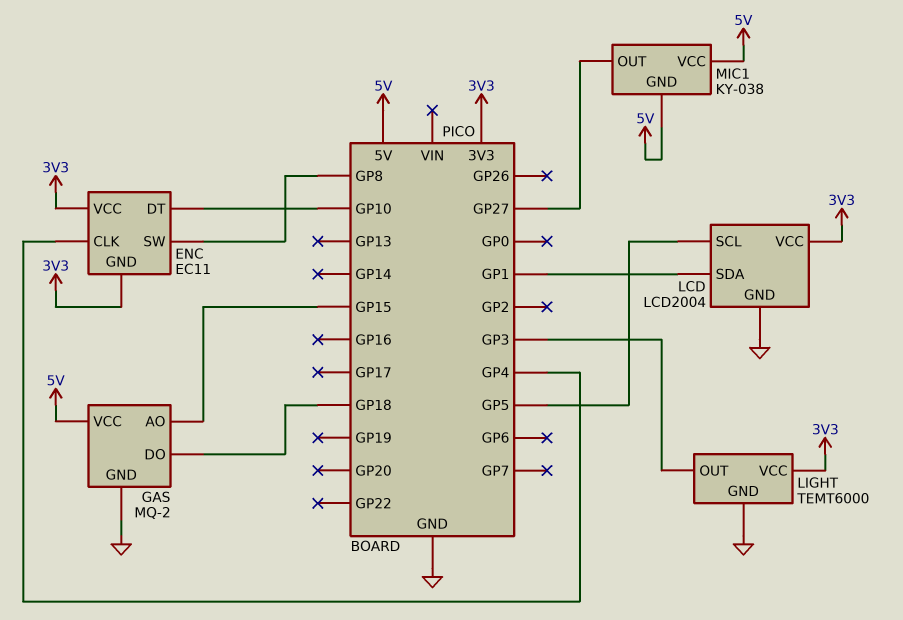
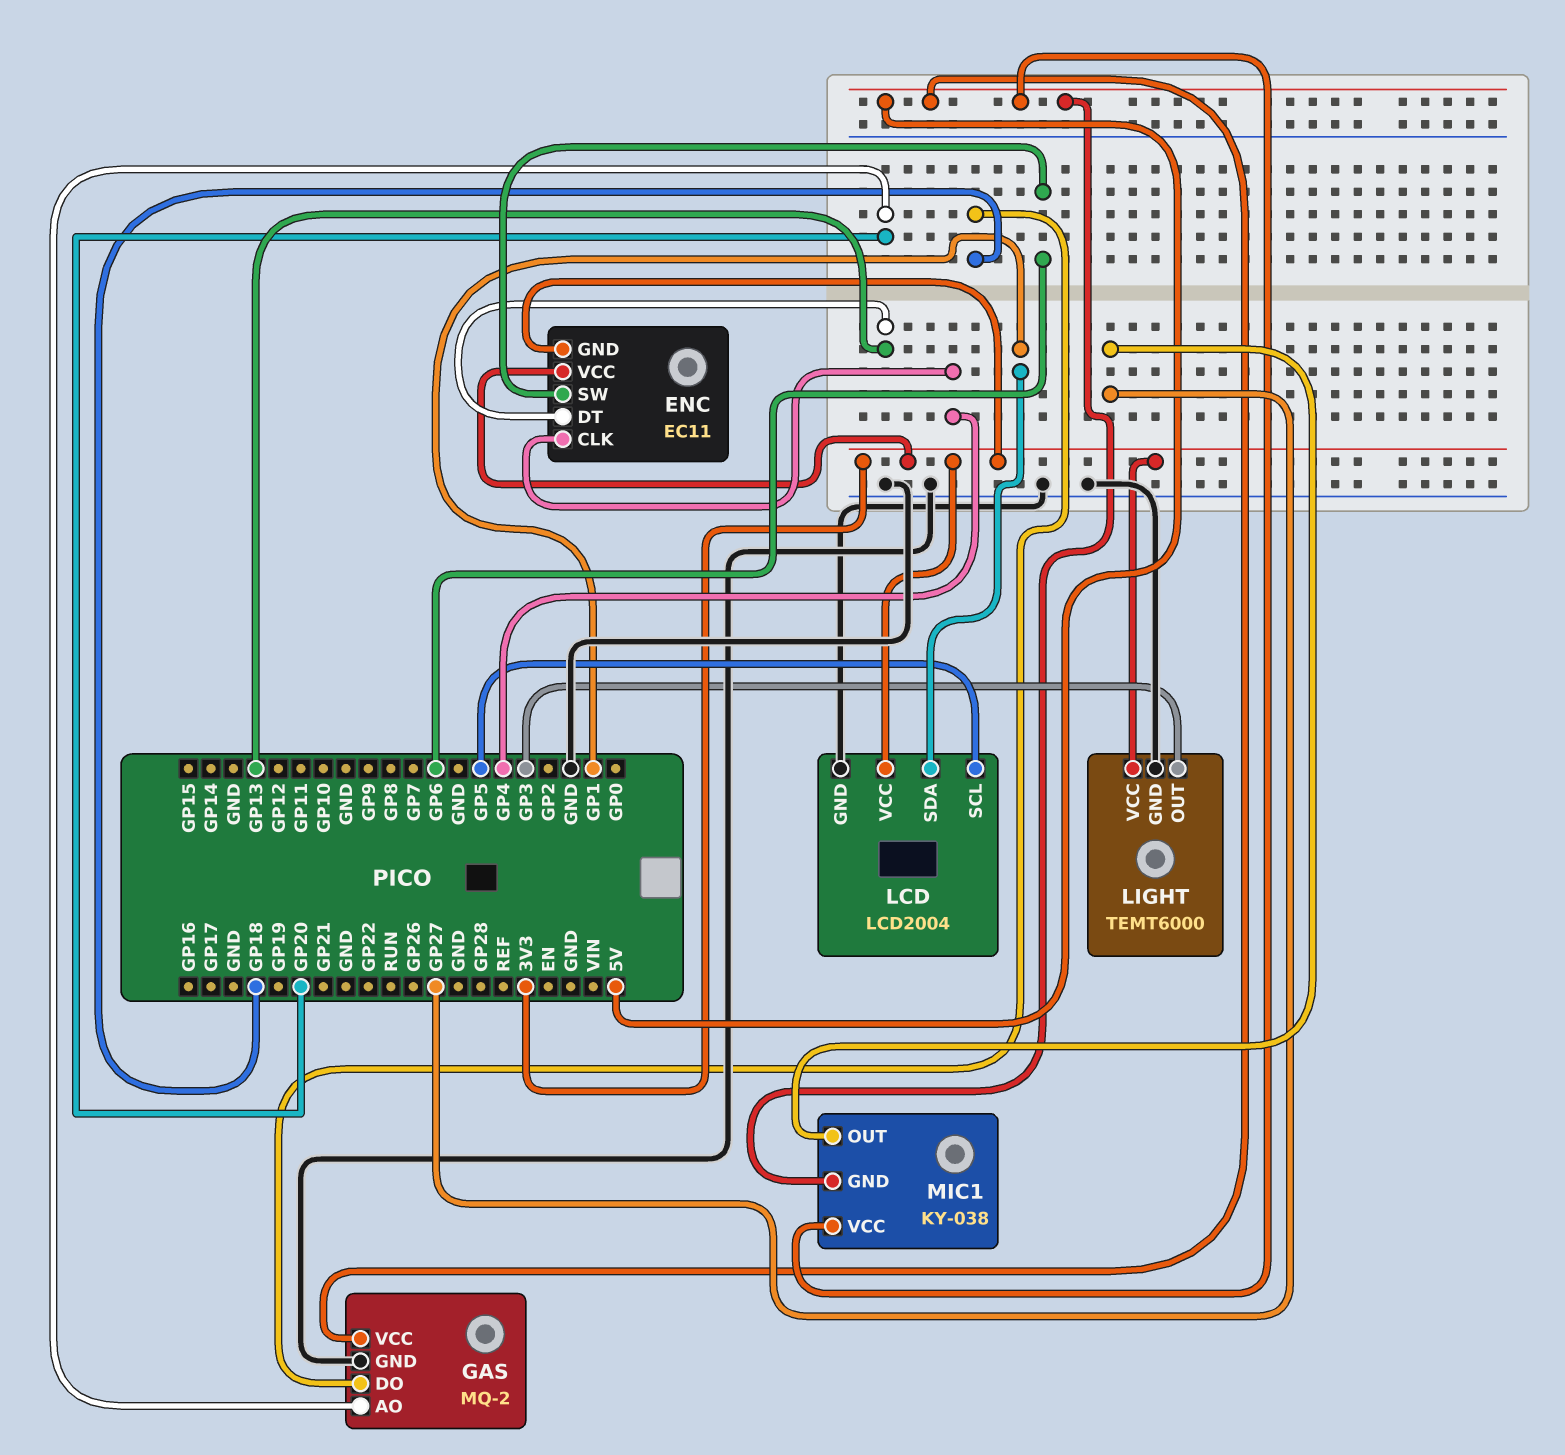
ENC pin DT: GP10 -> GP13
ENC pin SW: GP8 -> GP6
GAS pin AO: GP15 -> GP20

